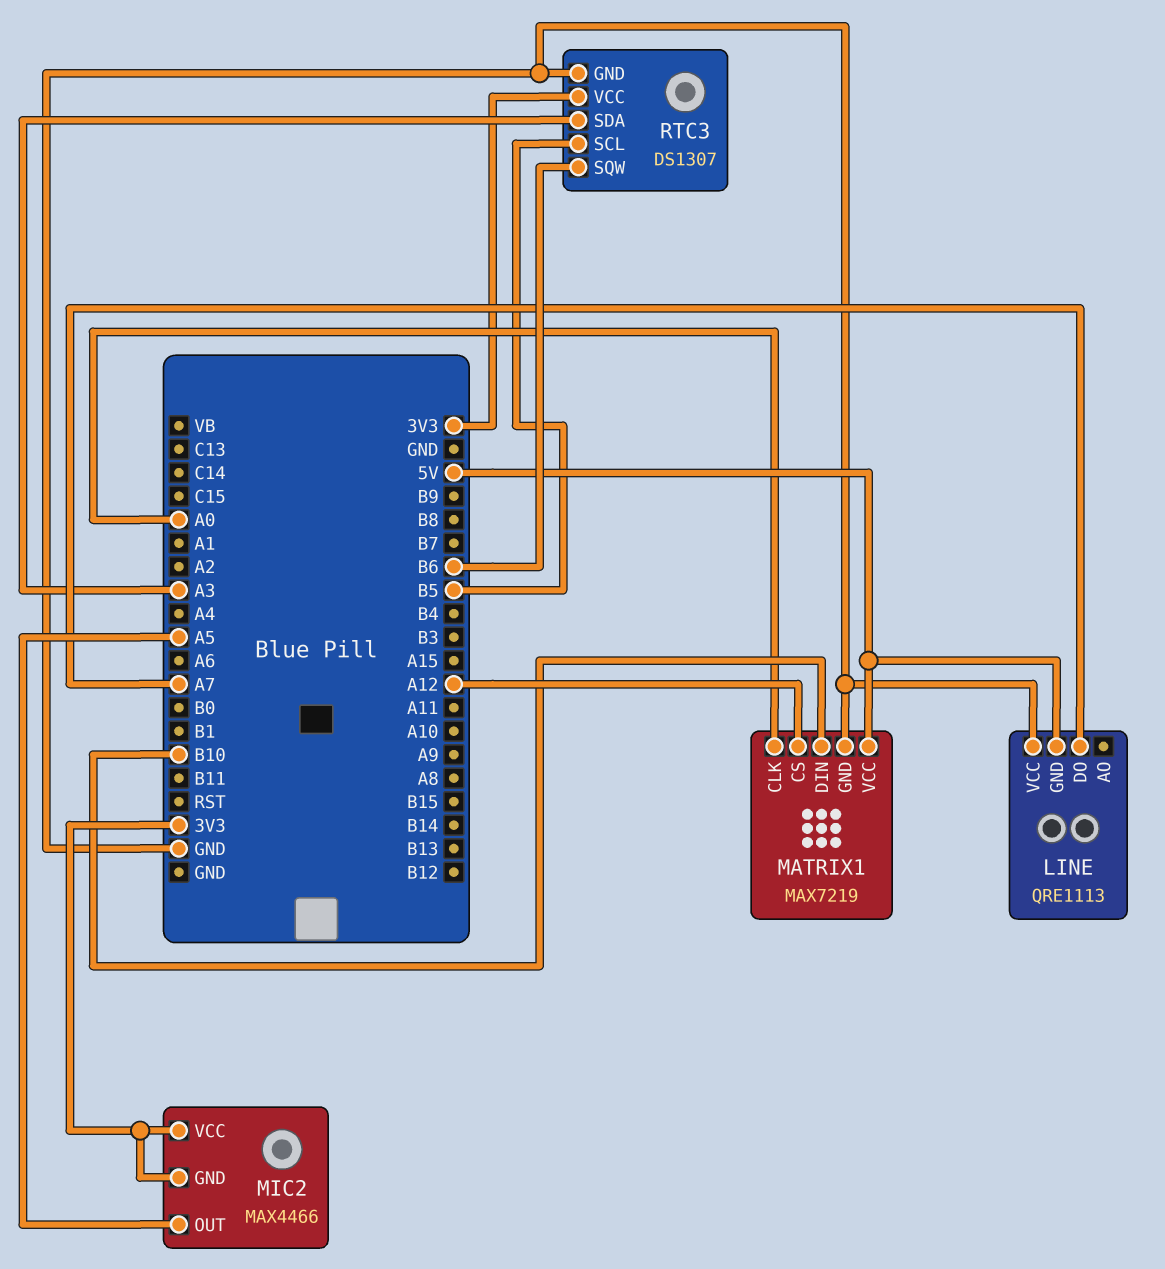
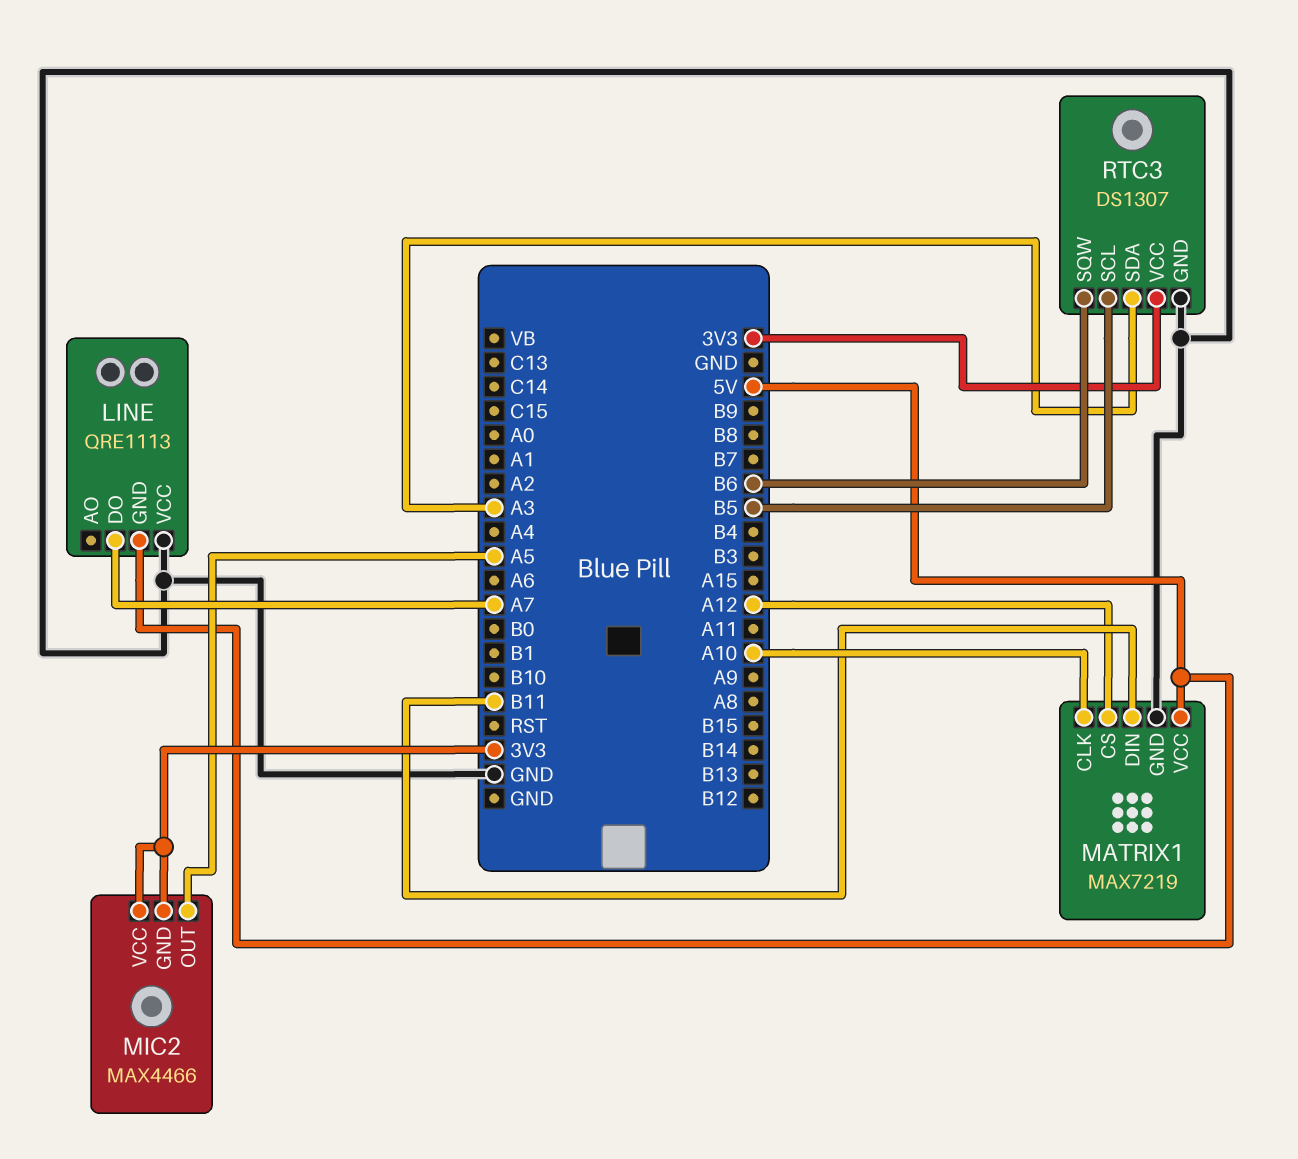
MATRIX1 pin CLK: A0 -> A10
MATRIX1 pin DIN: B10 -> B11

